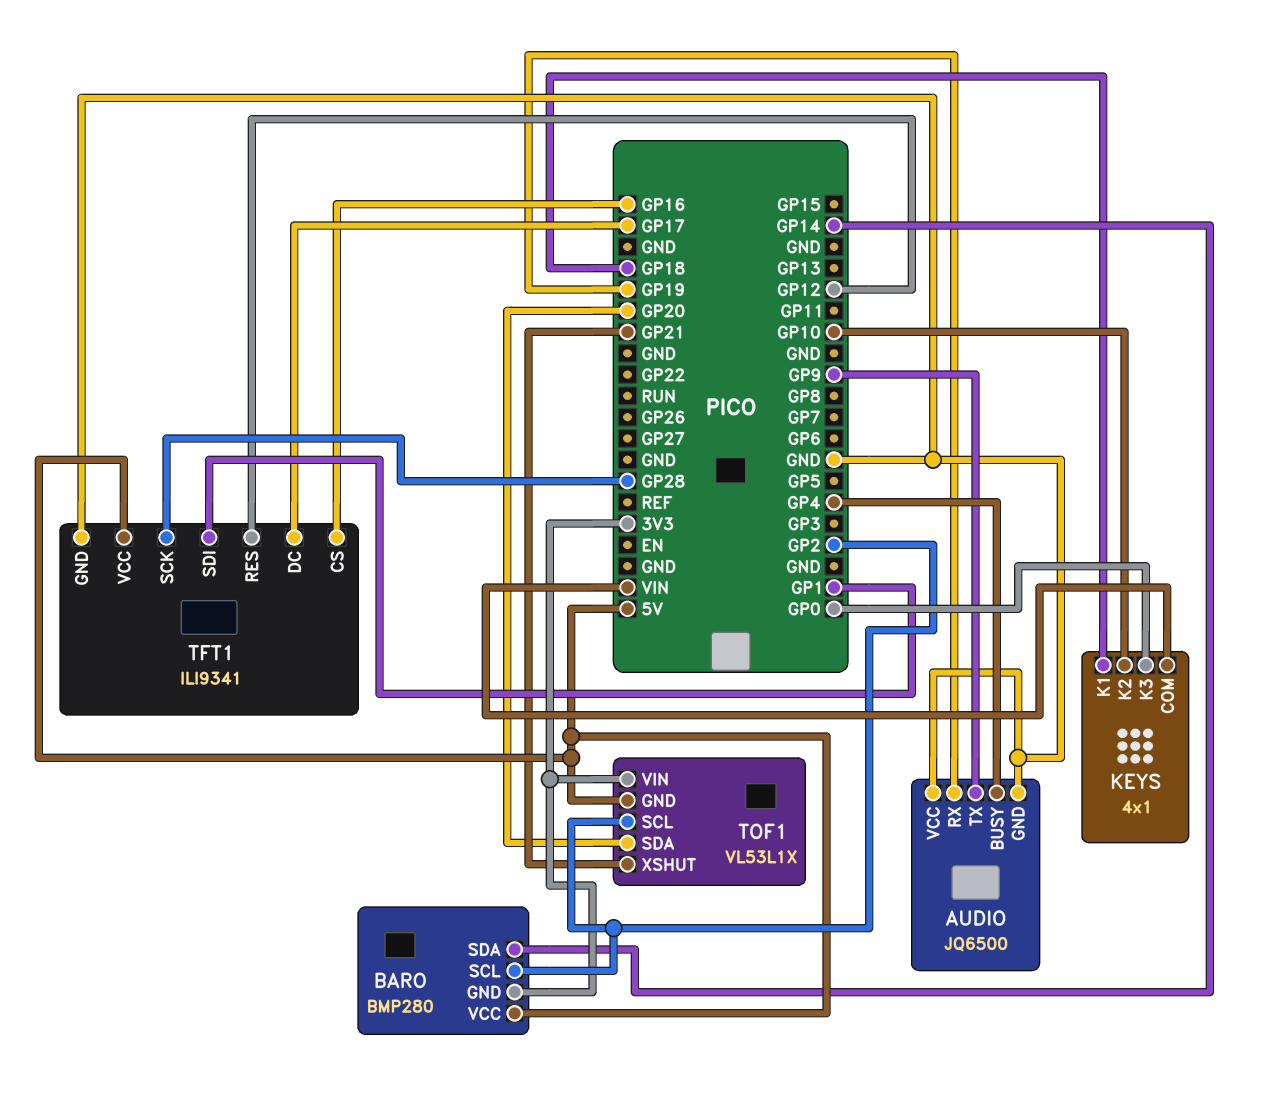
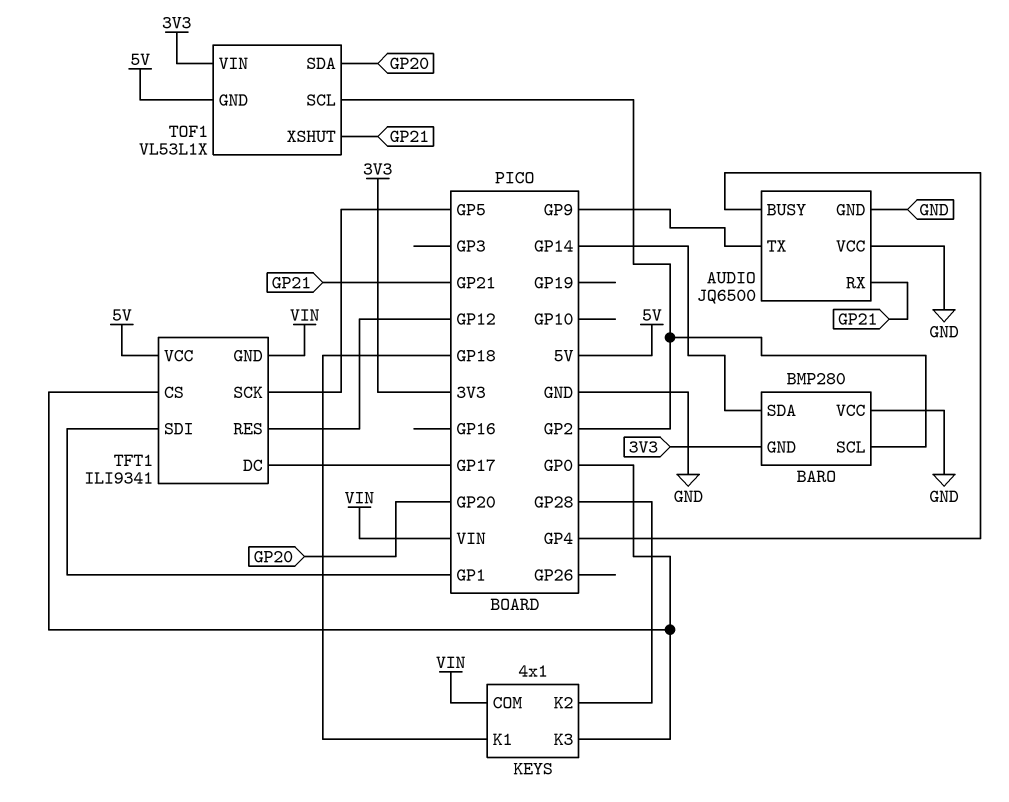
AUDIO pin RX: GP19 -> GP21
BARO pin VCC: 5V -> GND
KEYS pin K2: GP10 -> GP28
TFT1 pin CS: GP16 -> GP0
TFT1 pin GND: GND -> VIN
TFT1 pin SCK: GP28 -> GP5

